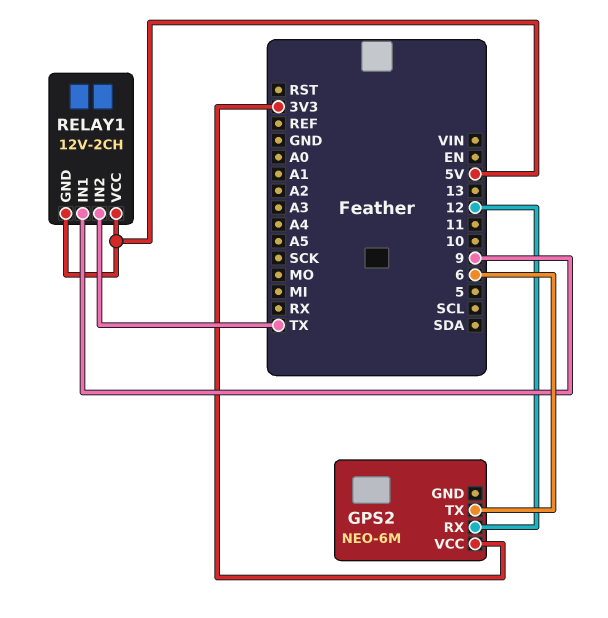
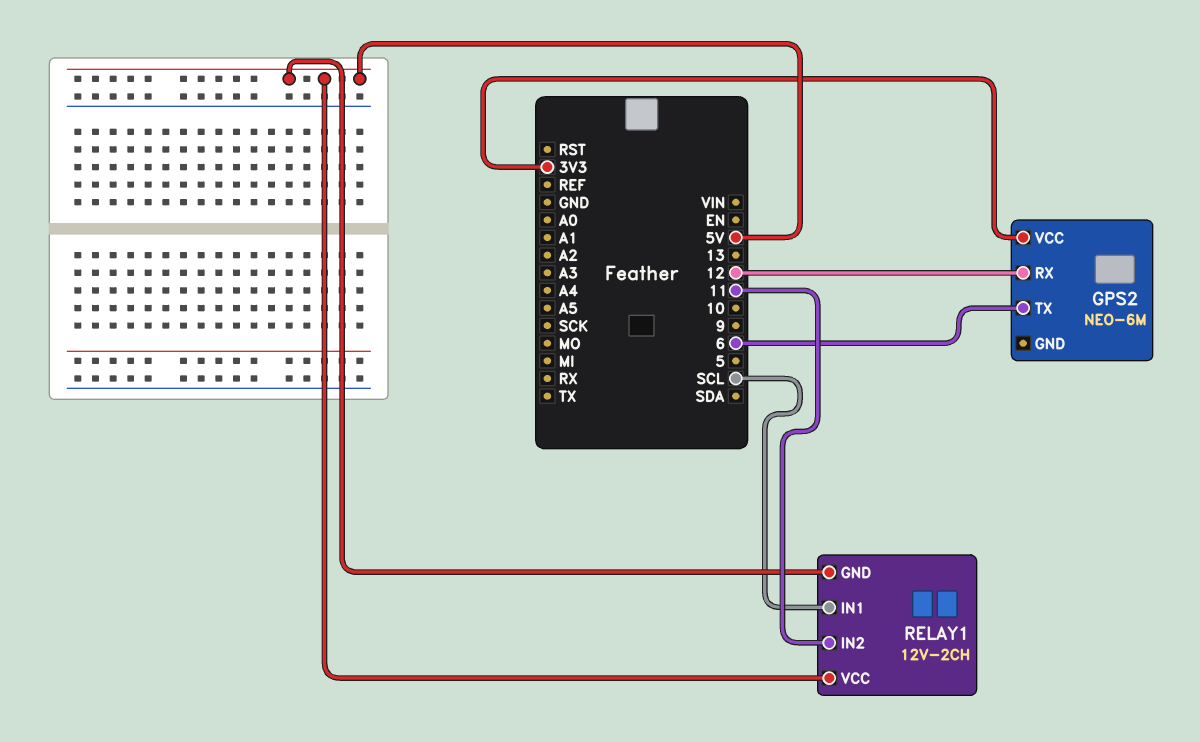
RELAY1 pin IN1: 9 -> SCL
RELAY1 pin IN2: TX -> 11

